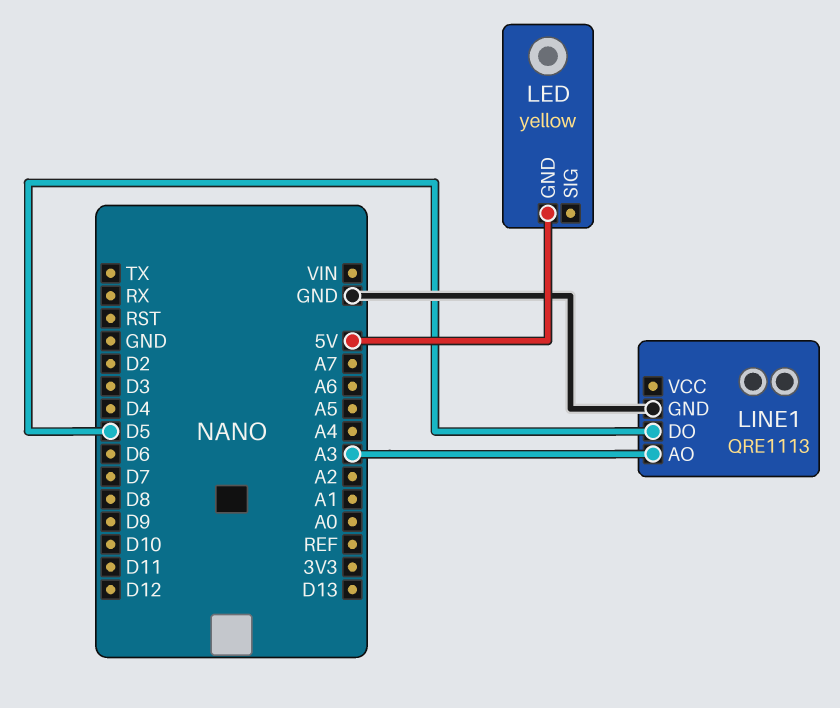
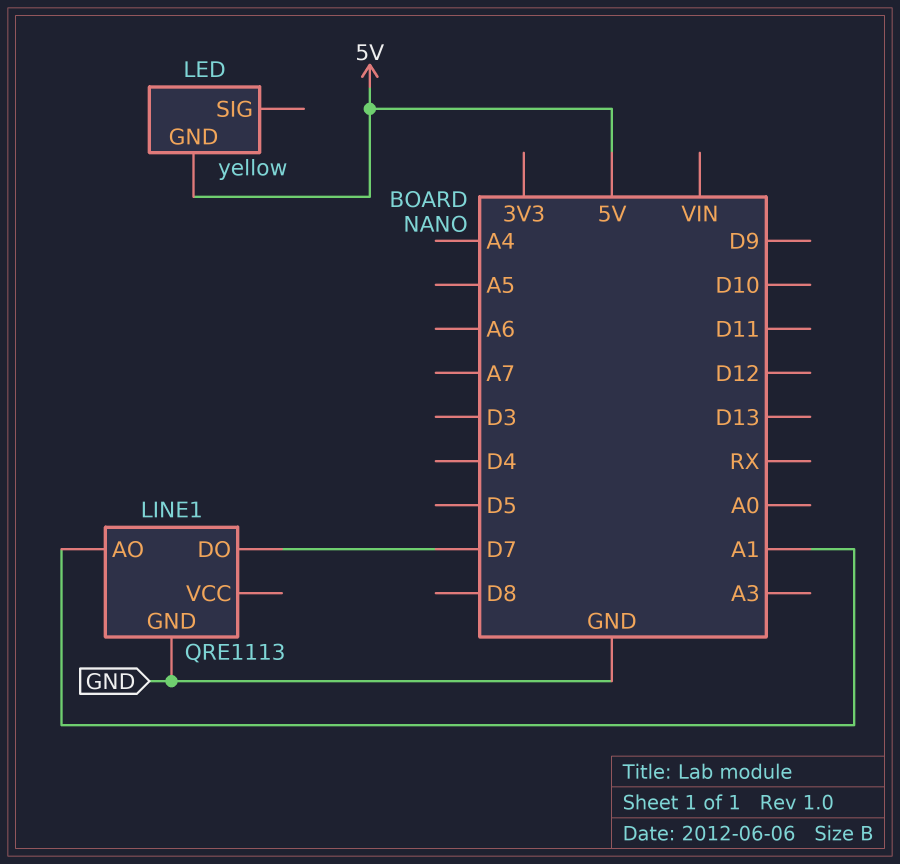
LINE1 pin AO: A3 -> A1
LINE1 pin DO: D5 -> D7

